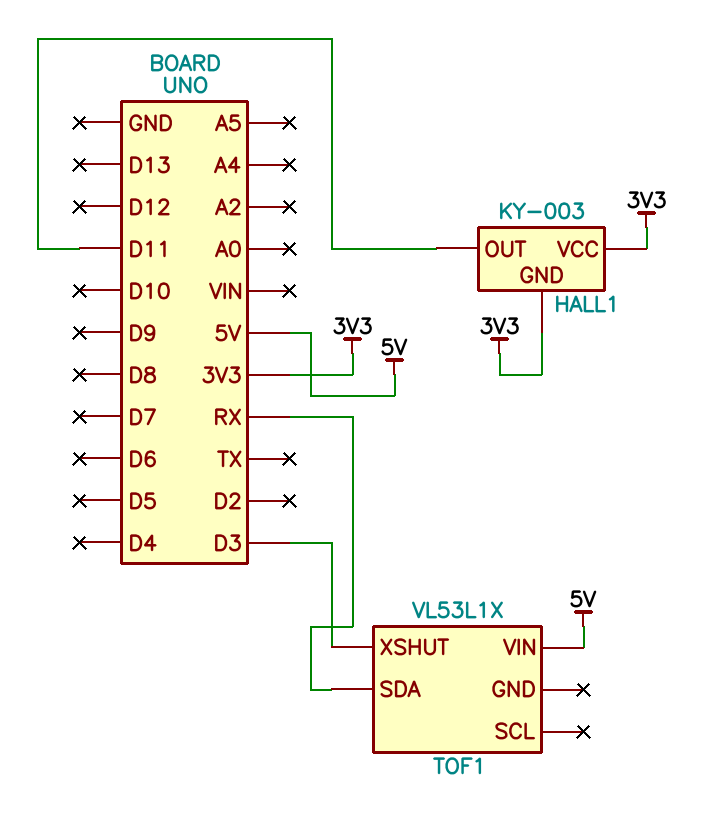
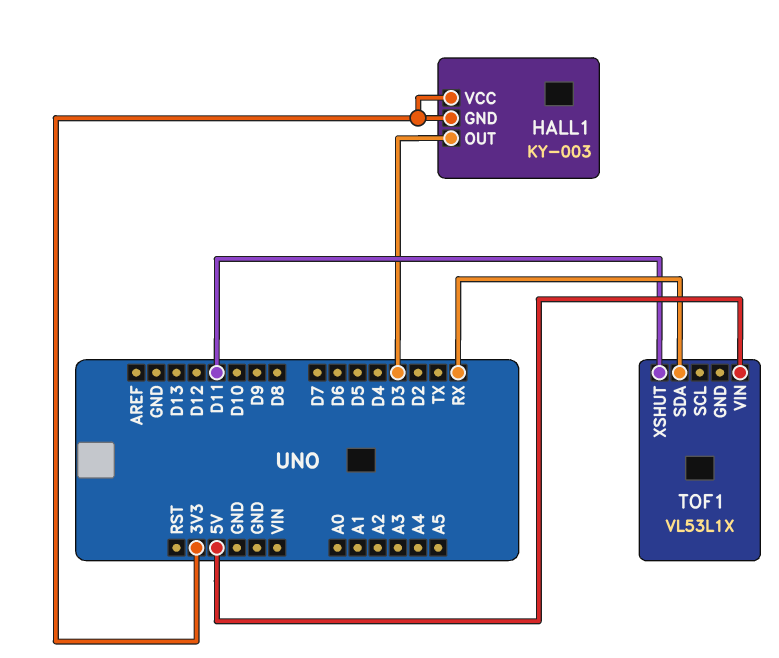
HALL1 pin OUT: D11 -> D3
TOF1 pin XSHUT: D3 -> D11

